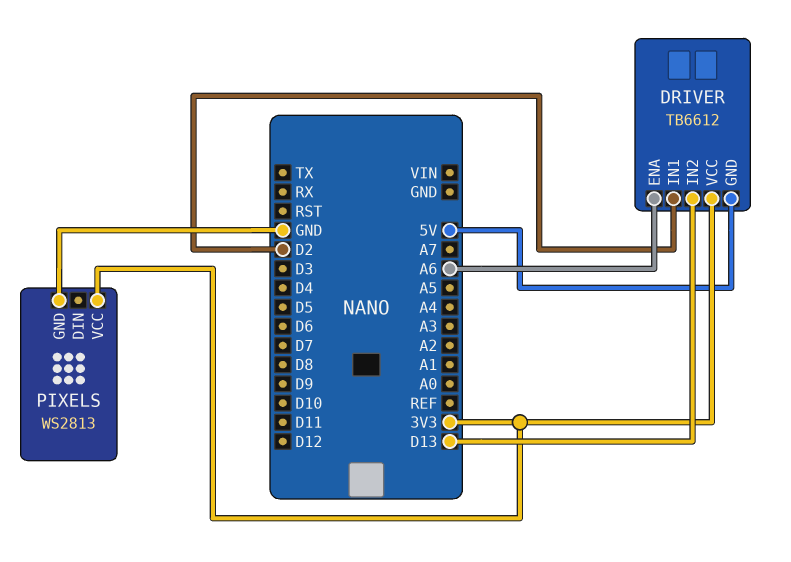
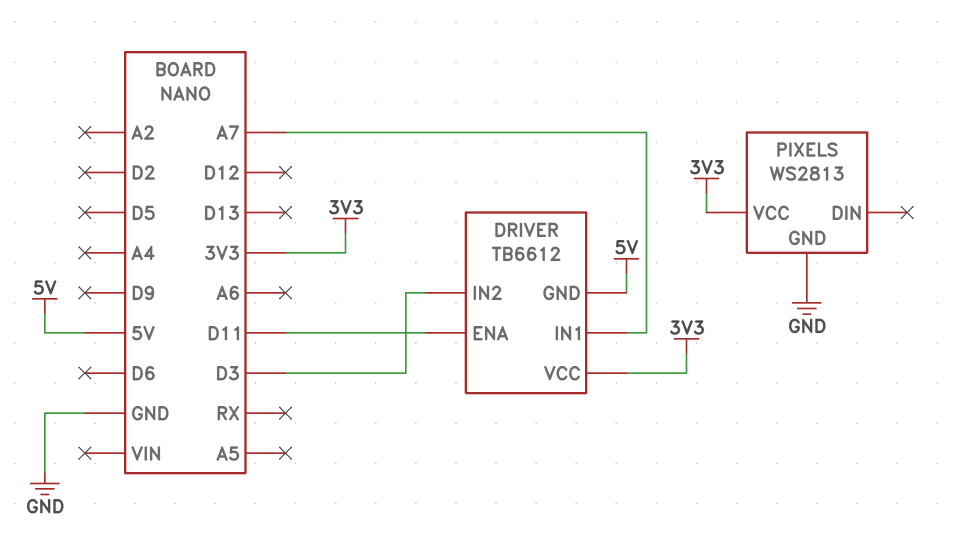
DRIVER pin ENA: A6 -> D11
DRIVER pin IN1: D2 -> A7
DRIVER pin IN2: D13 -> D3

